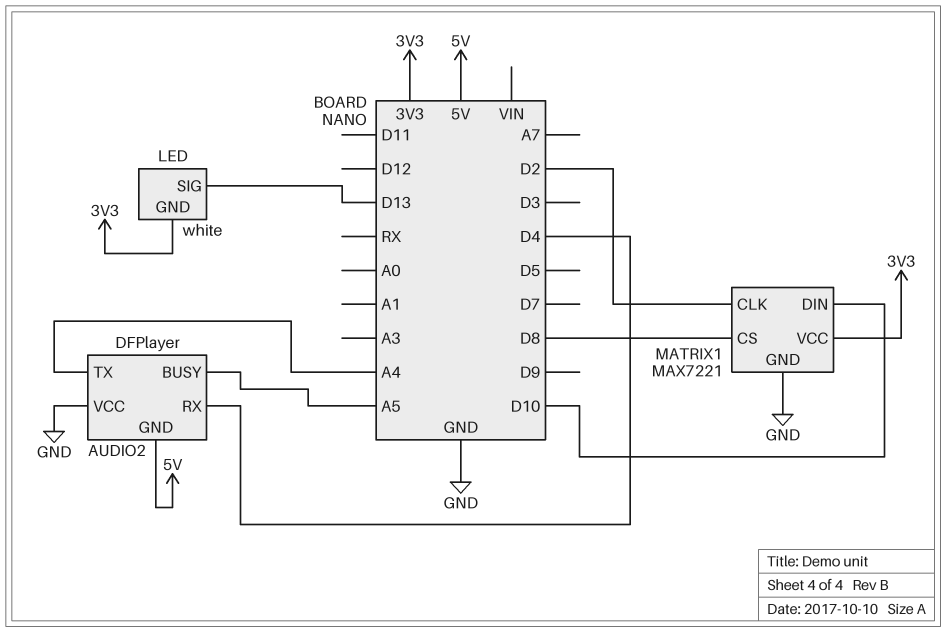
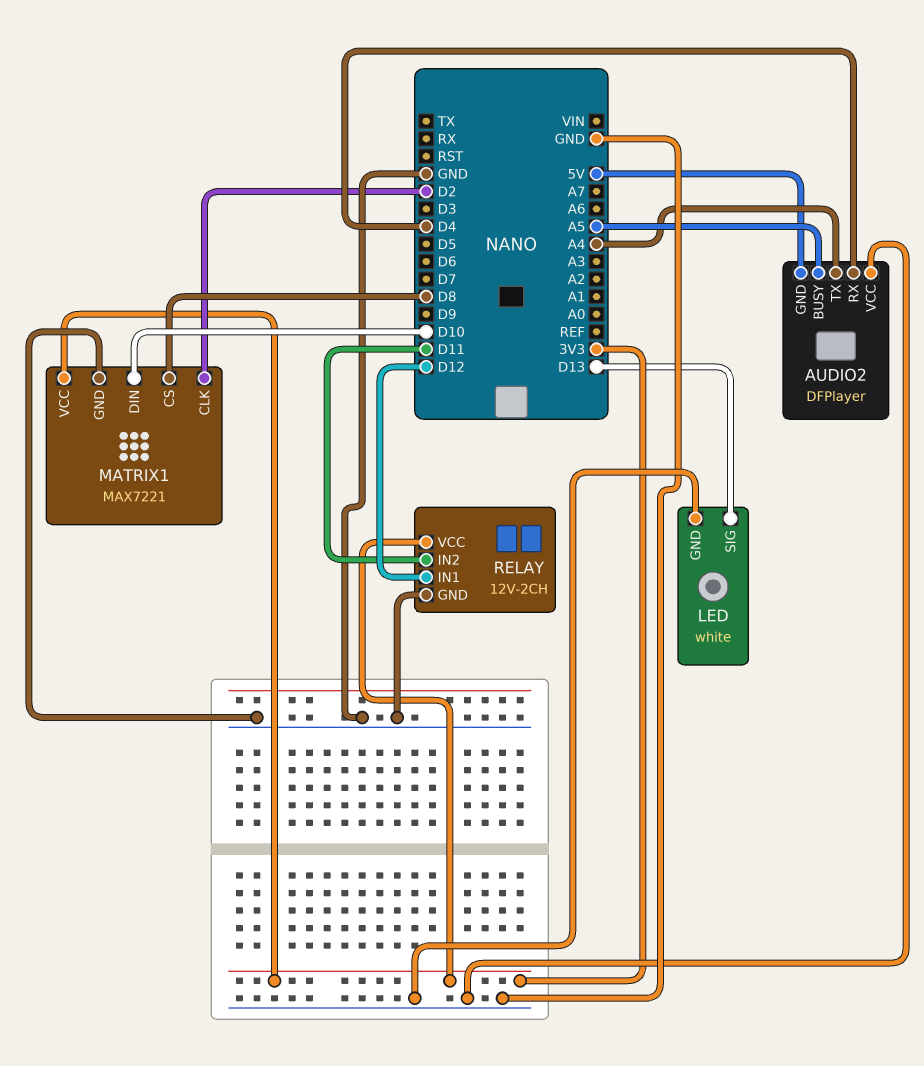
LED pin GND: 3V3 -> GND
RELAY: none -> 12V-2CH
RELAY pin GND: none -> GND
RELAY pin IN1: none -> D12
RELAY pin IN2: none -> D11
RELAY pin VCC: none -> 3V3

